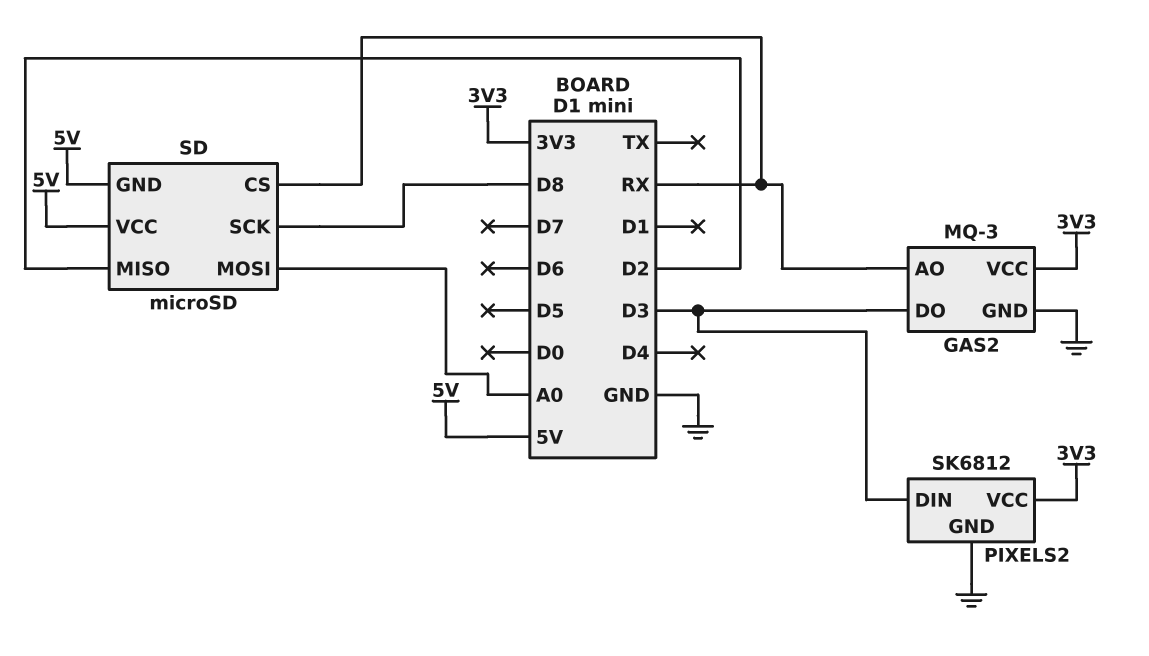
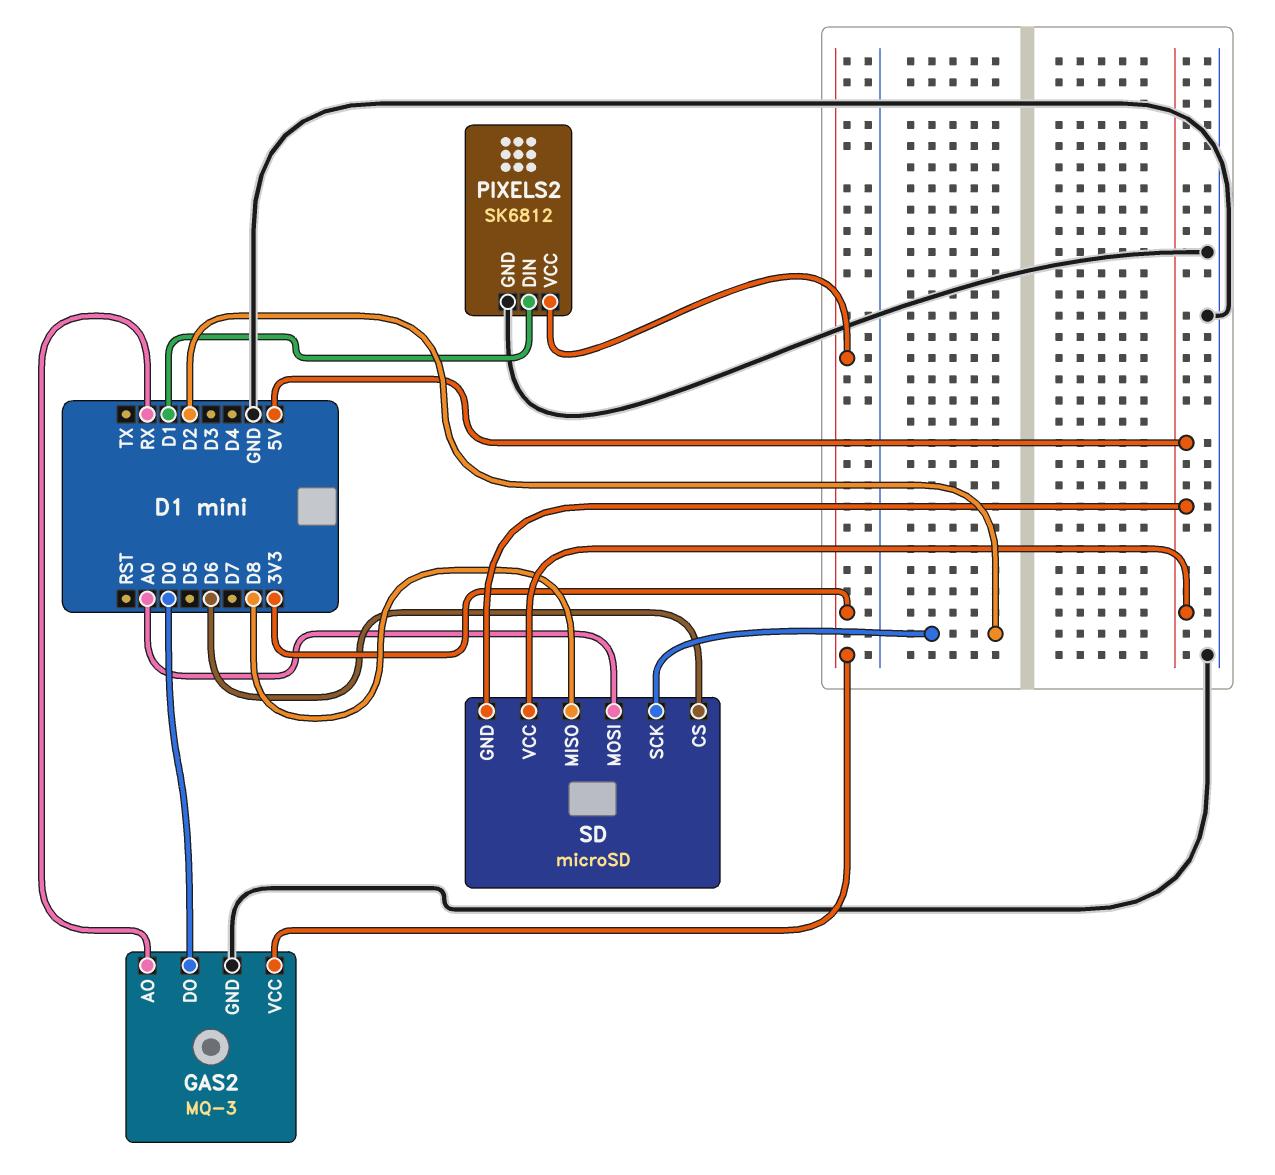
GAS2 pin DO: D3 -> D0
PIXELS2 pin DIN: D3 -> D1
SD pin CS: RX -> D6
SD pin MISO: D2 -> D8
SD pin SCK: D8 -> D2

